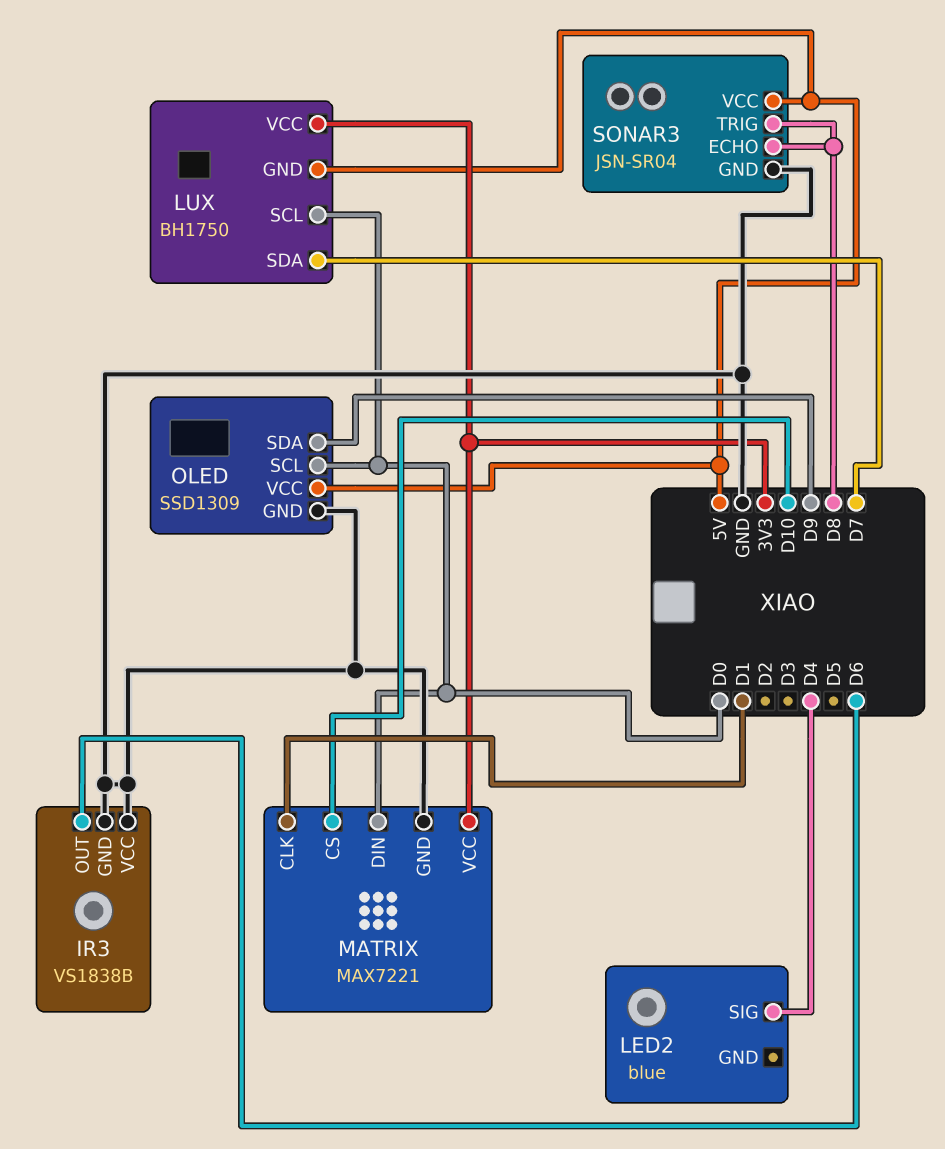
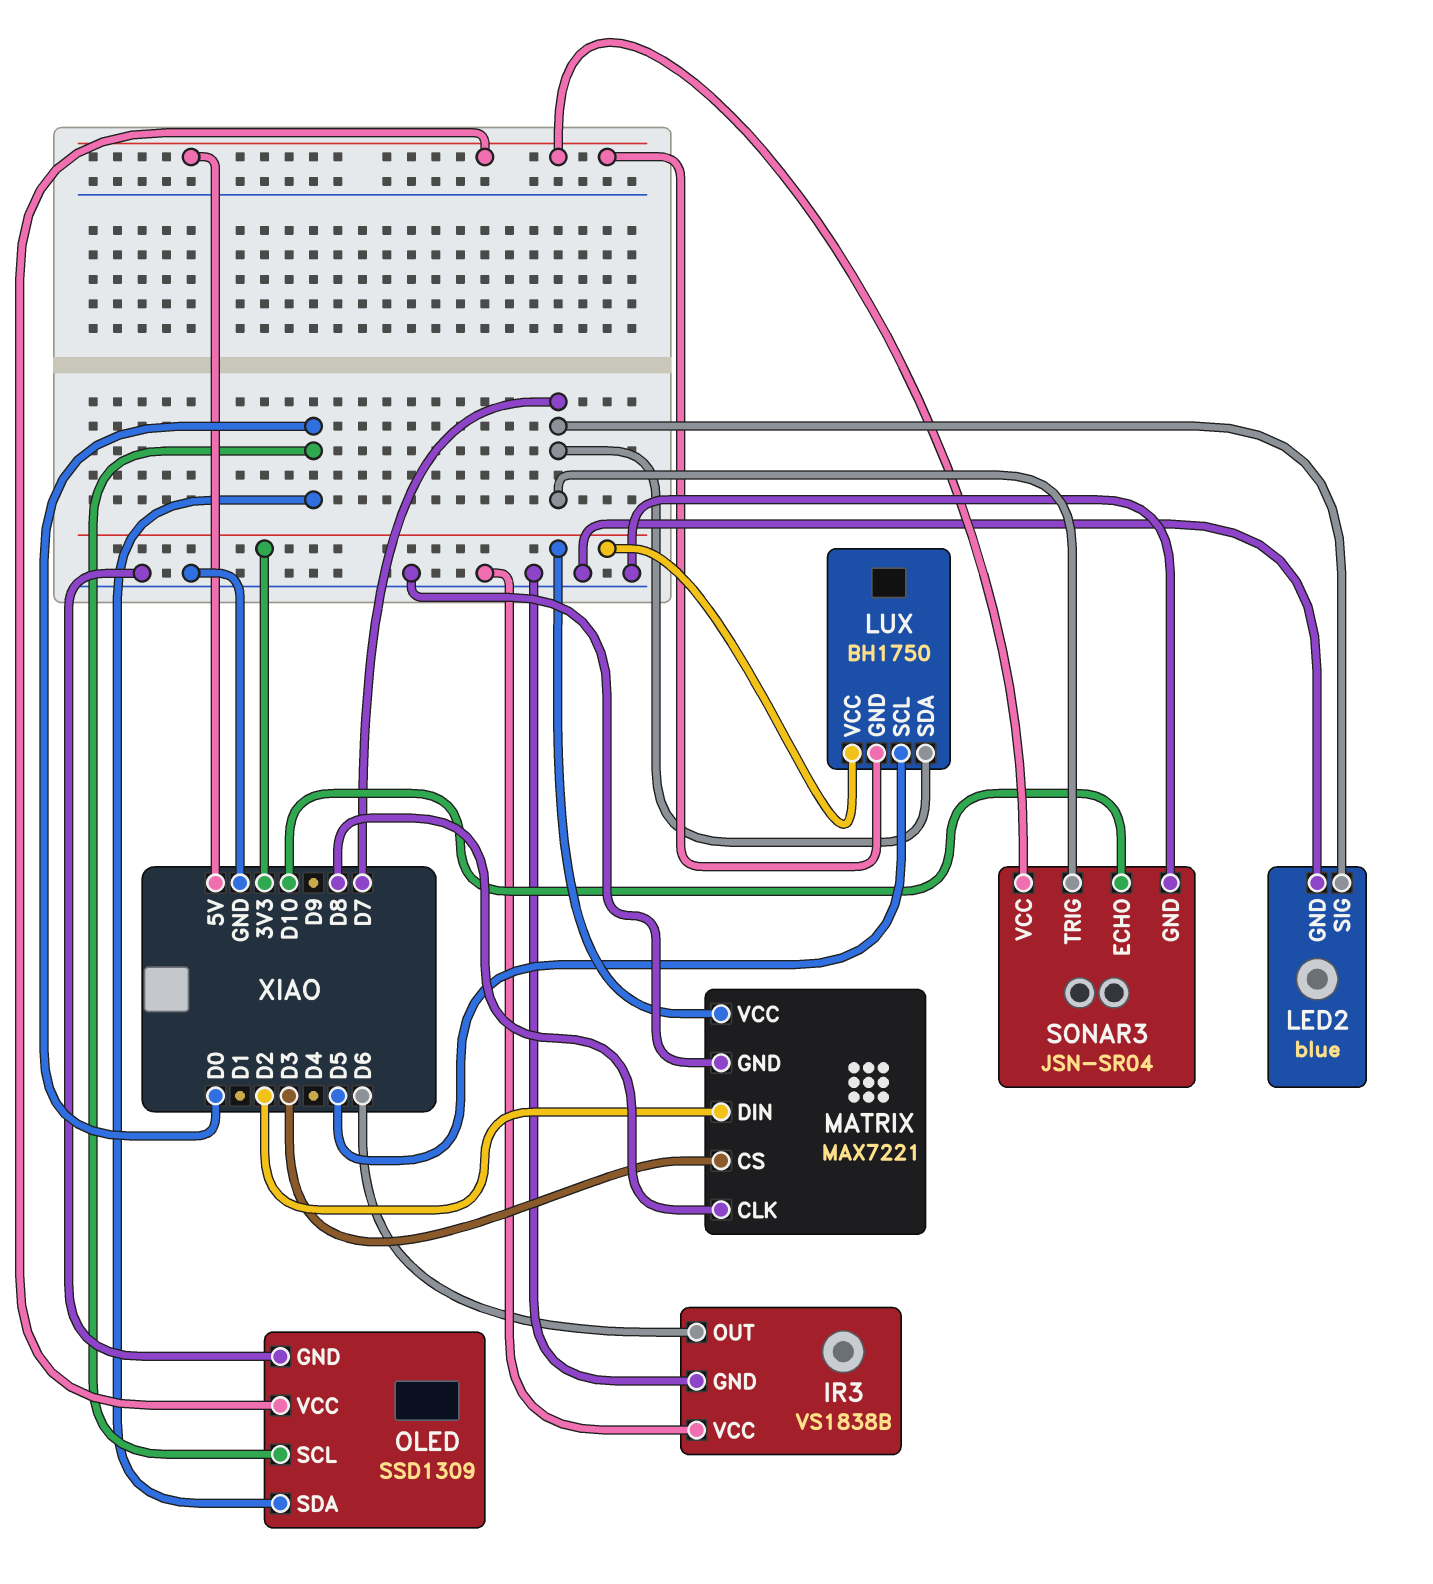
LED2 pin GND: none -> GND
LED2 pin SIG: D4 -> D7
LUX pin SCL: D0 -> D5
MATRIX pin CLK: D1 -> D8
MATRIX pin CS: D10 -> D3
MATRIX pin DIN: D0 -> D2
OLED pin SDA: D9 -> D0
SONAR3 pin ECHO: D8 -> D10
SONAR3 pin TRIG: D8 -> D7

